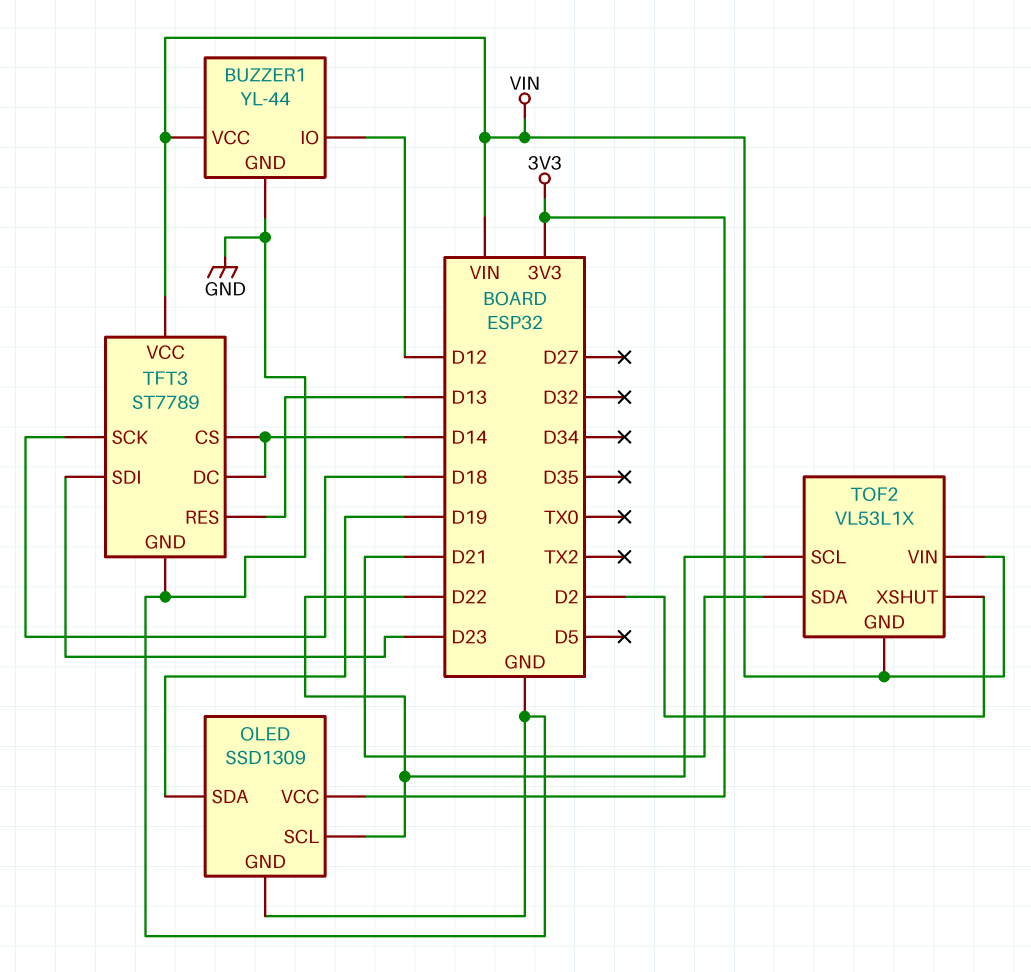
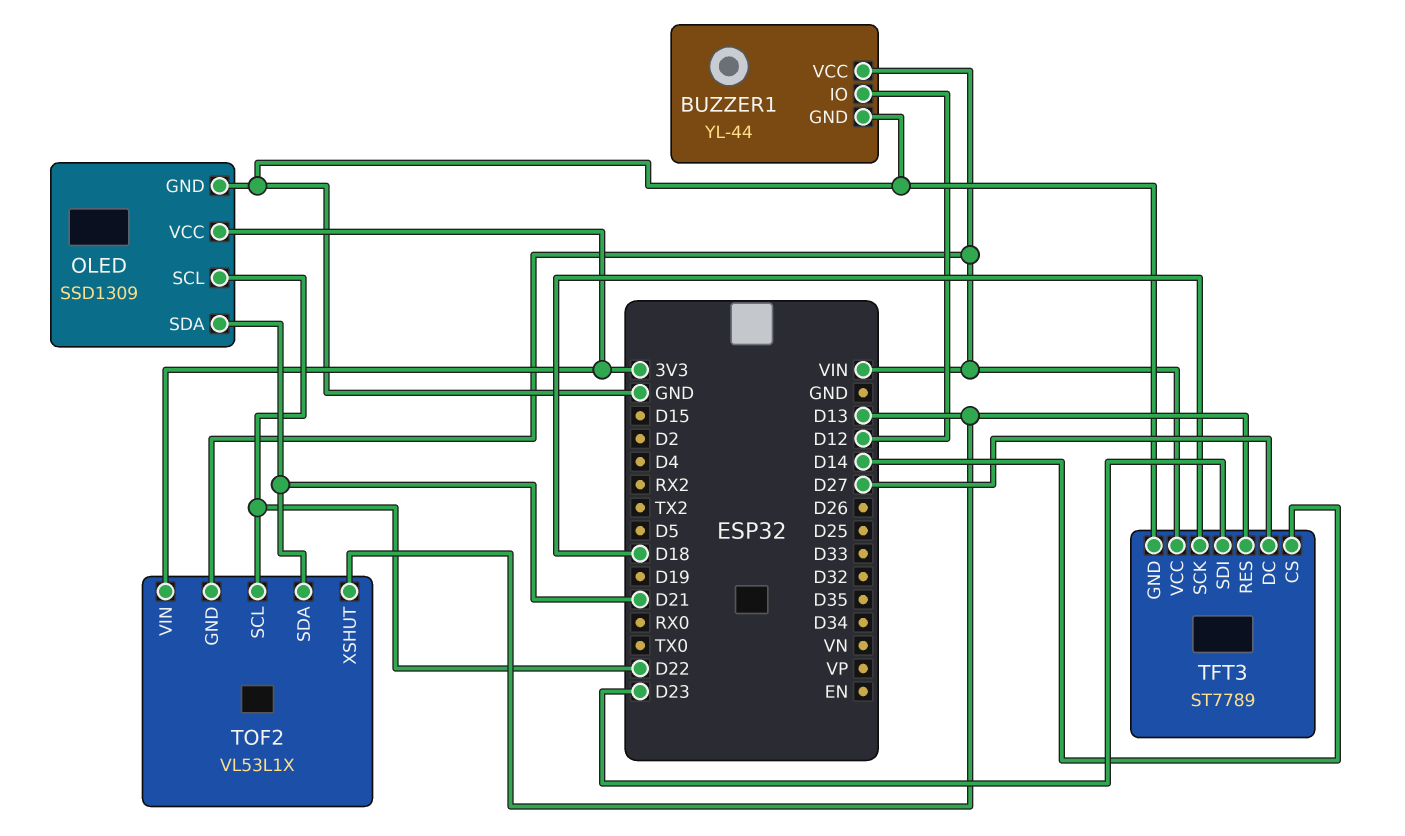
OLED pin SDA: D19 -> D21
TFT3 pin DC: D14 -> D27
TOF2 pin VIN: VIN -> 3V3
TOF2 pin XSHUT: D2 -> D13

